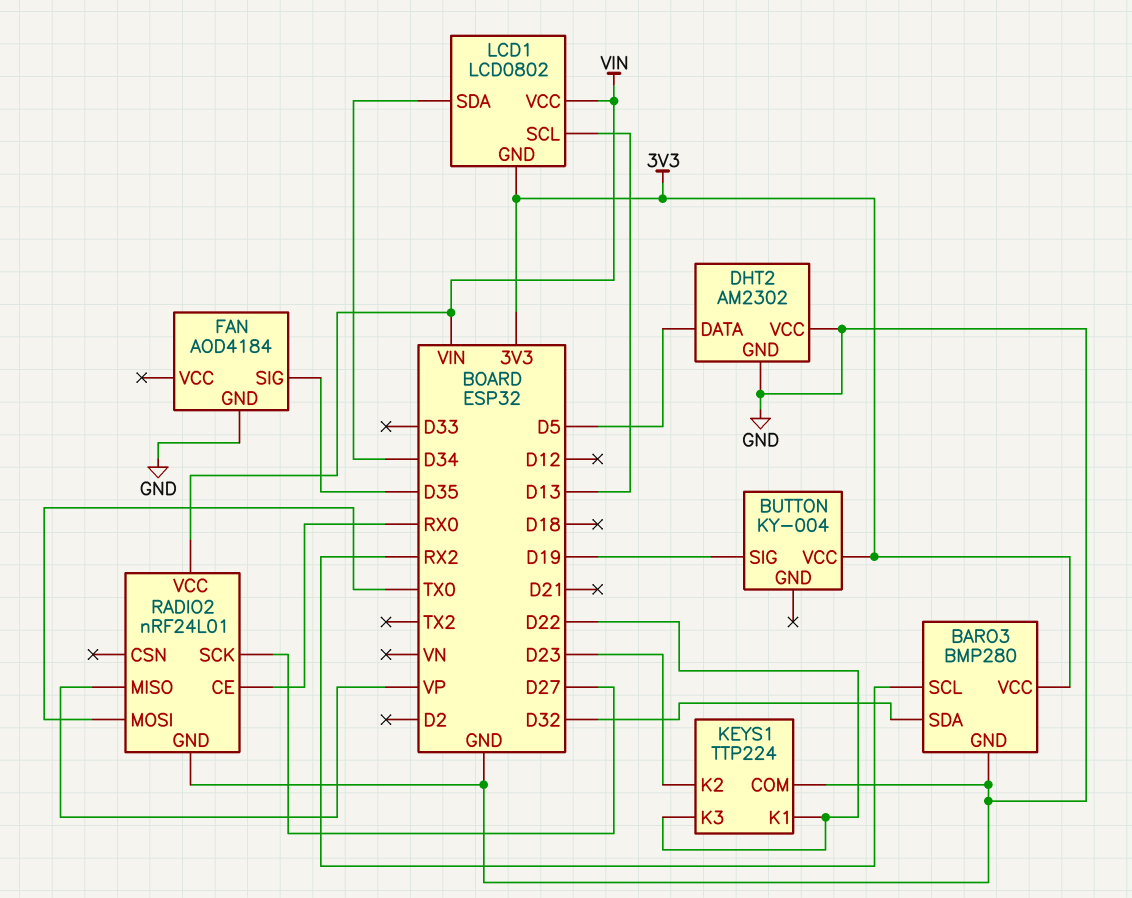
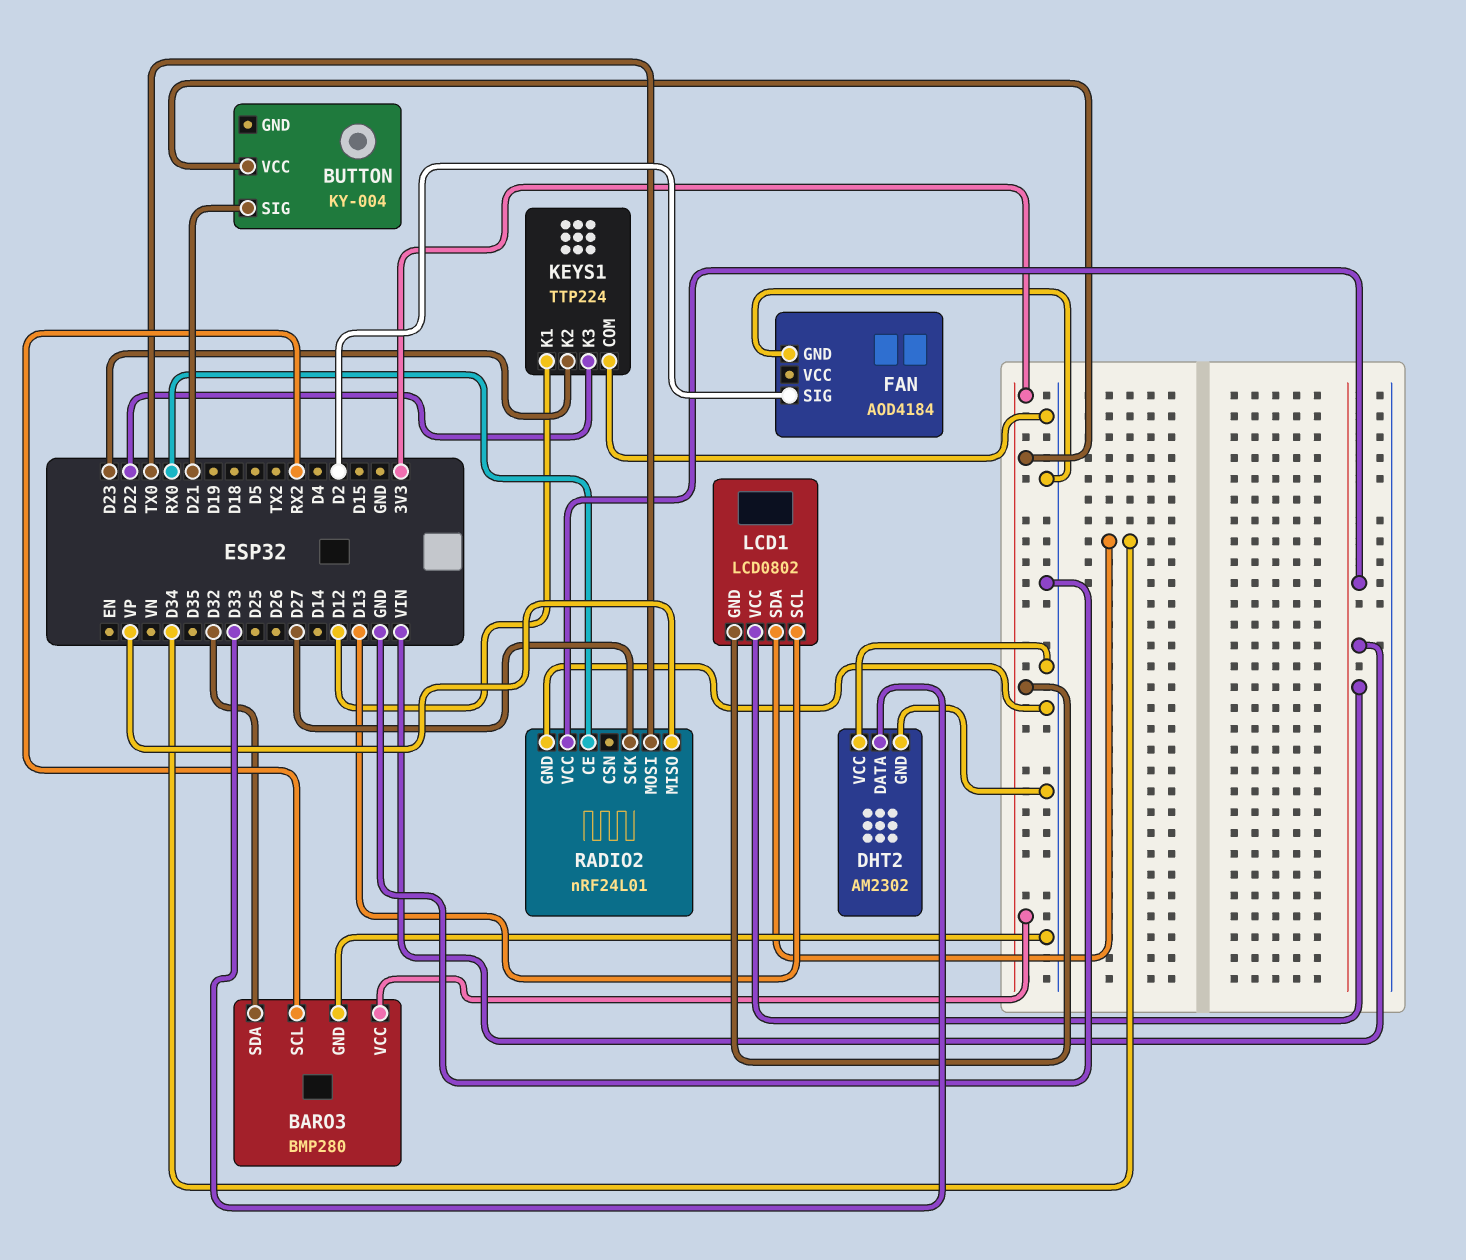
BUTTON pin SIG: D19 -> D21
DHT2 pin DATA: D5 -> D33
FAN pin SIG: D35 -> D2
KEYS1 pin K1: D22 -> D12

